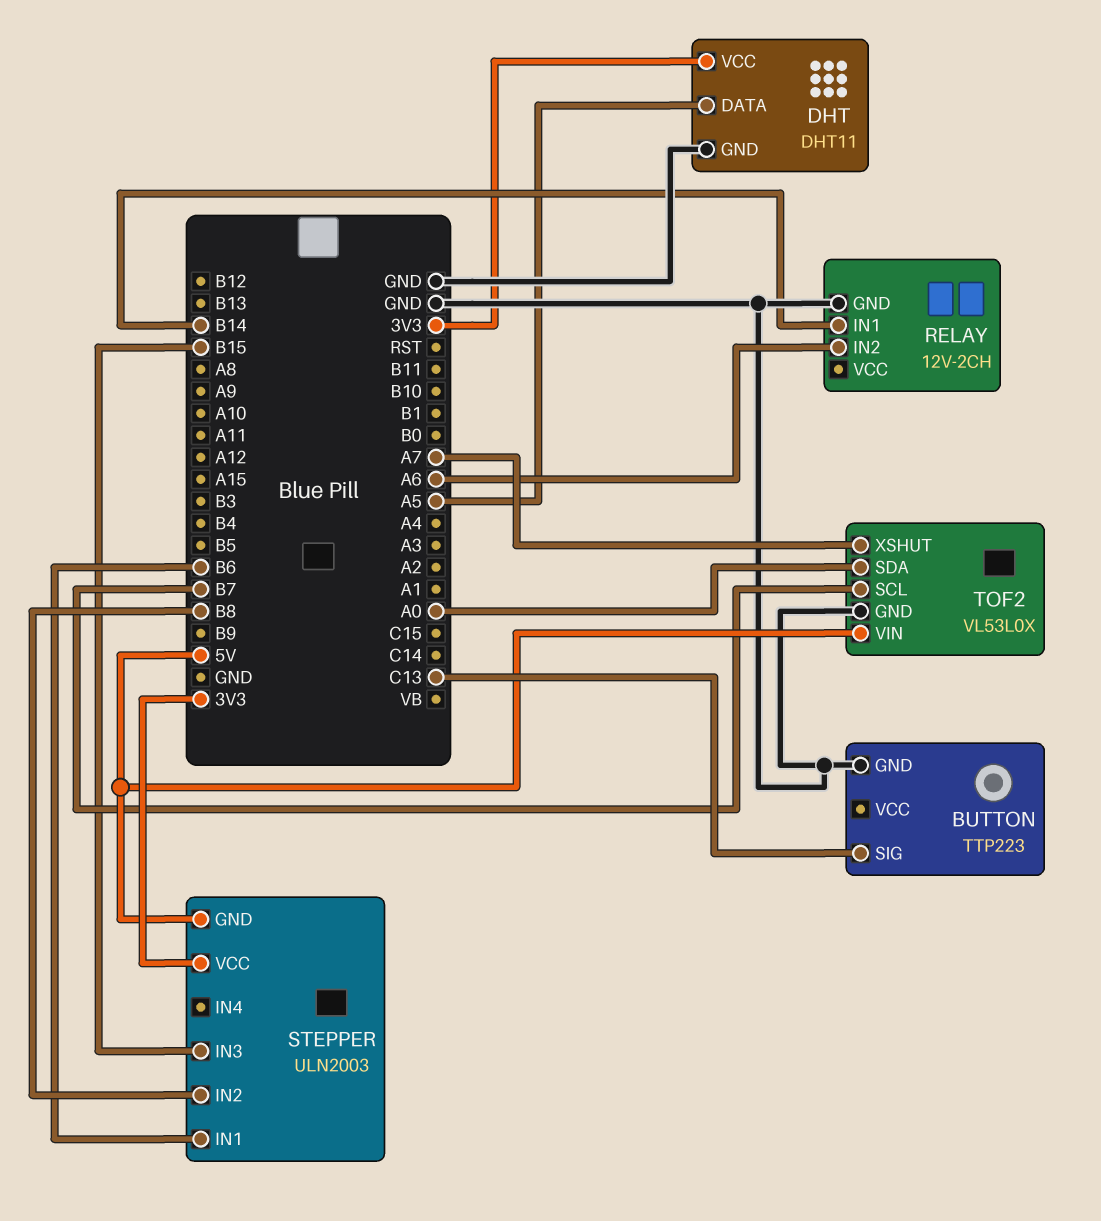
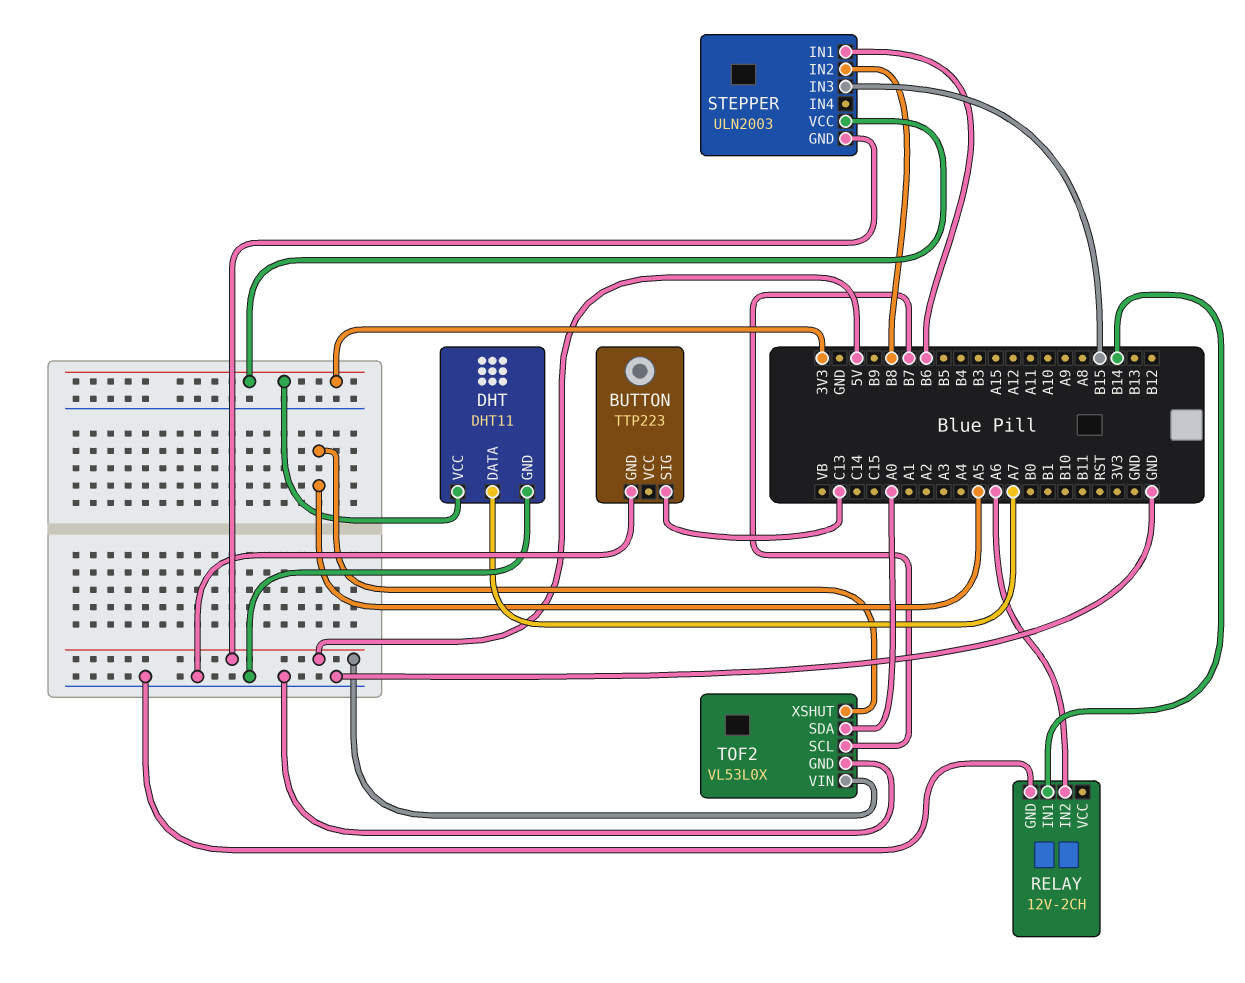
DHT pin DATA: A5 -> A7
TOF2 pin XSHUT: A7 -> A5

